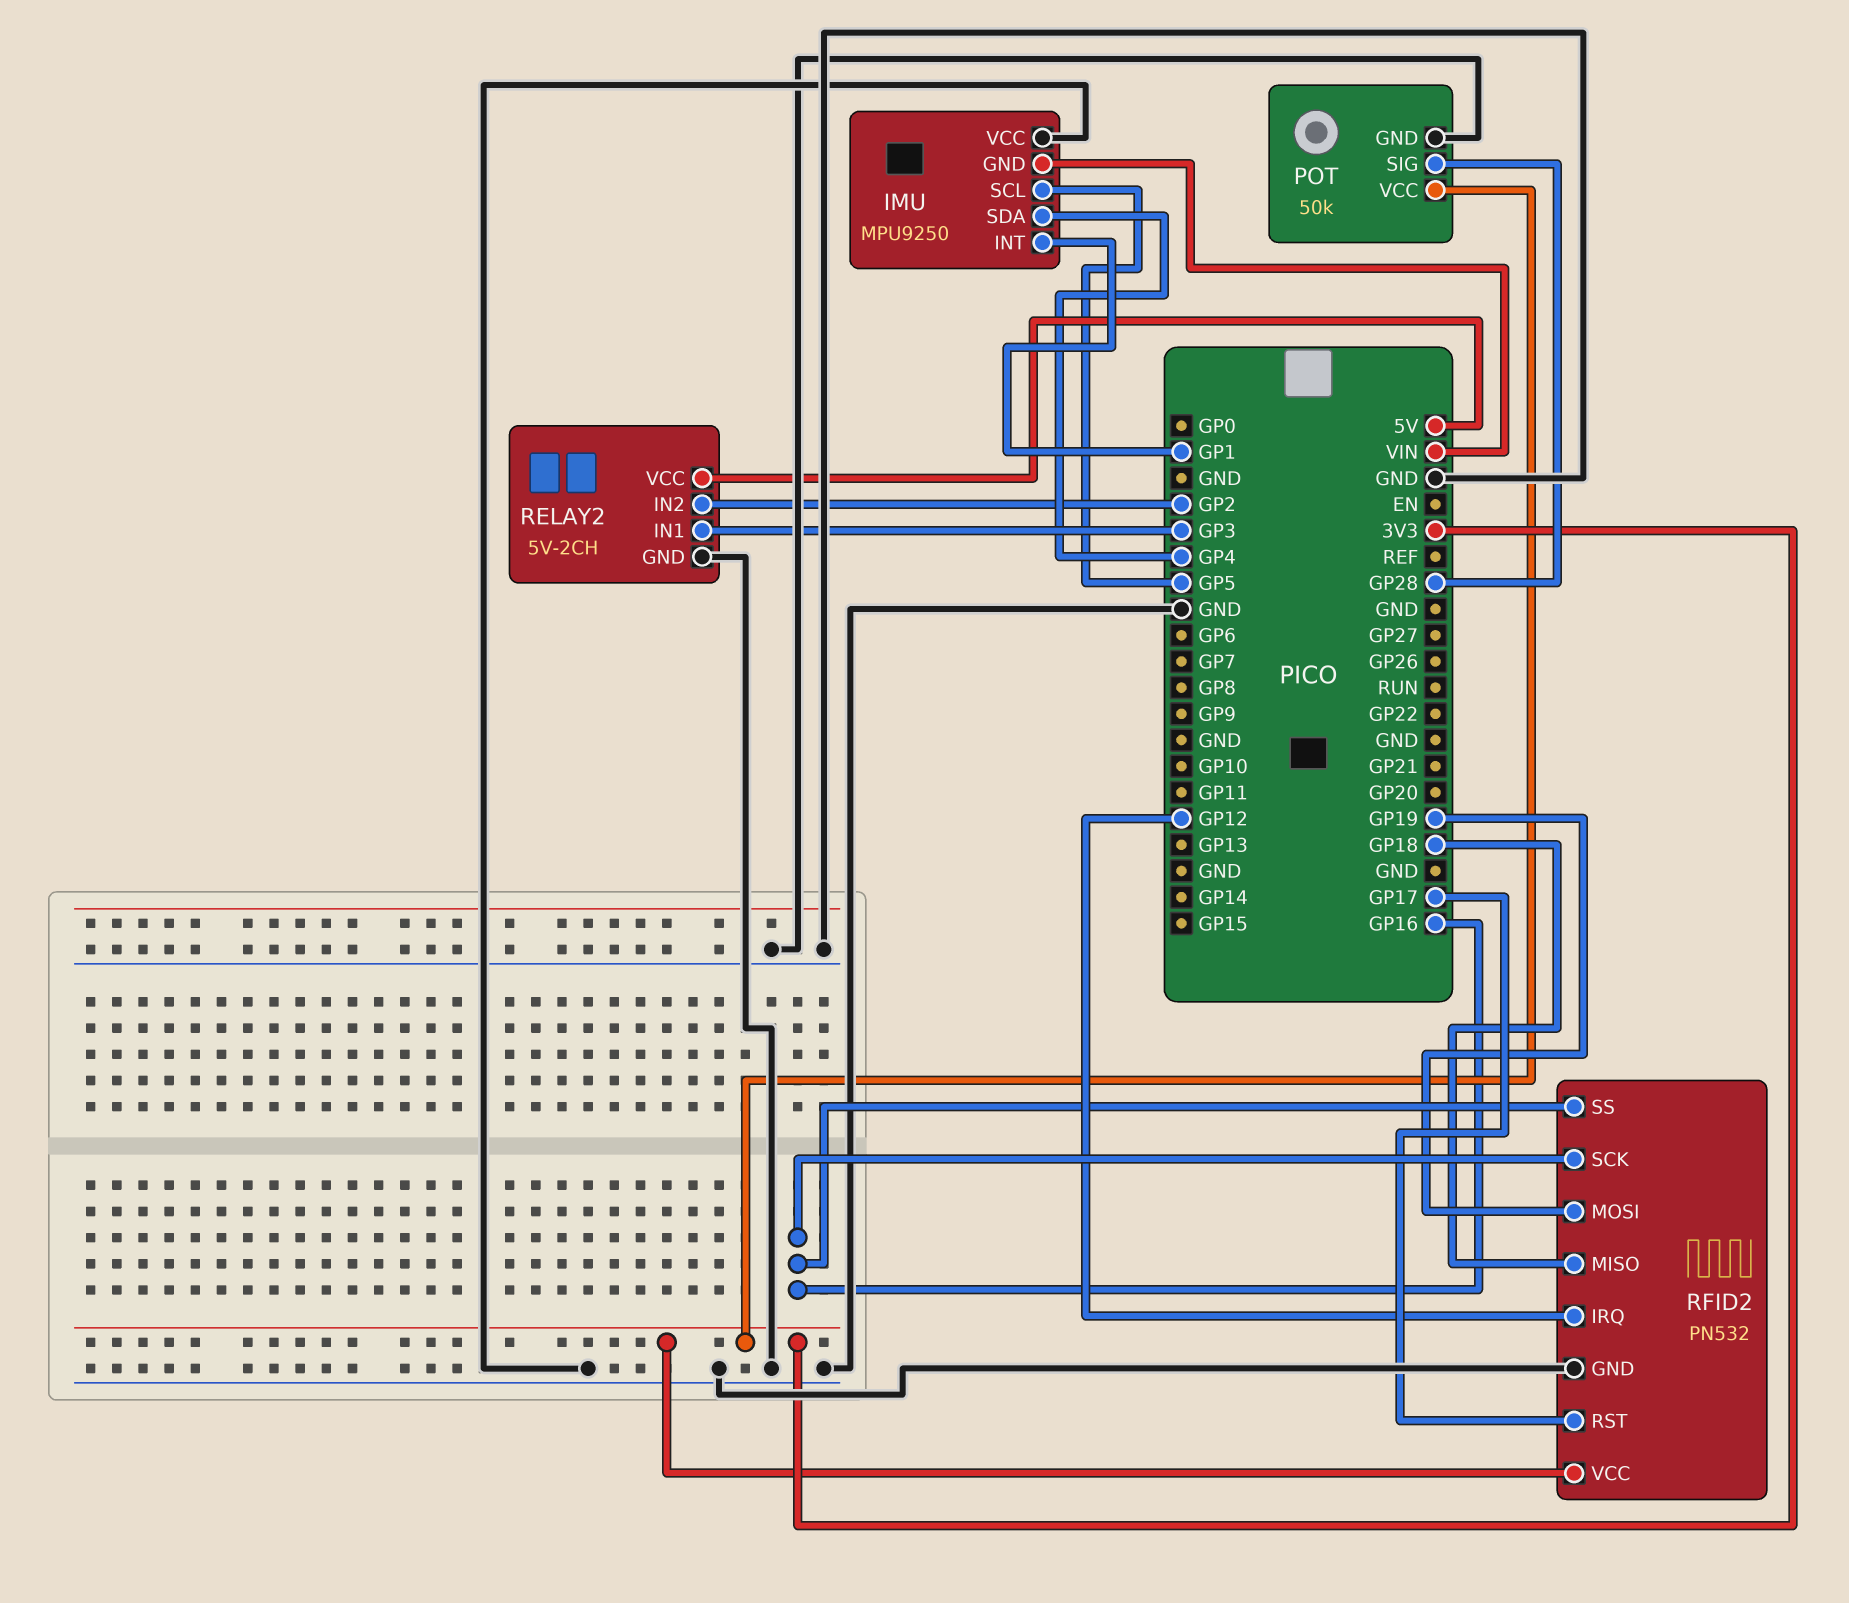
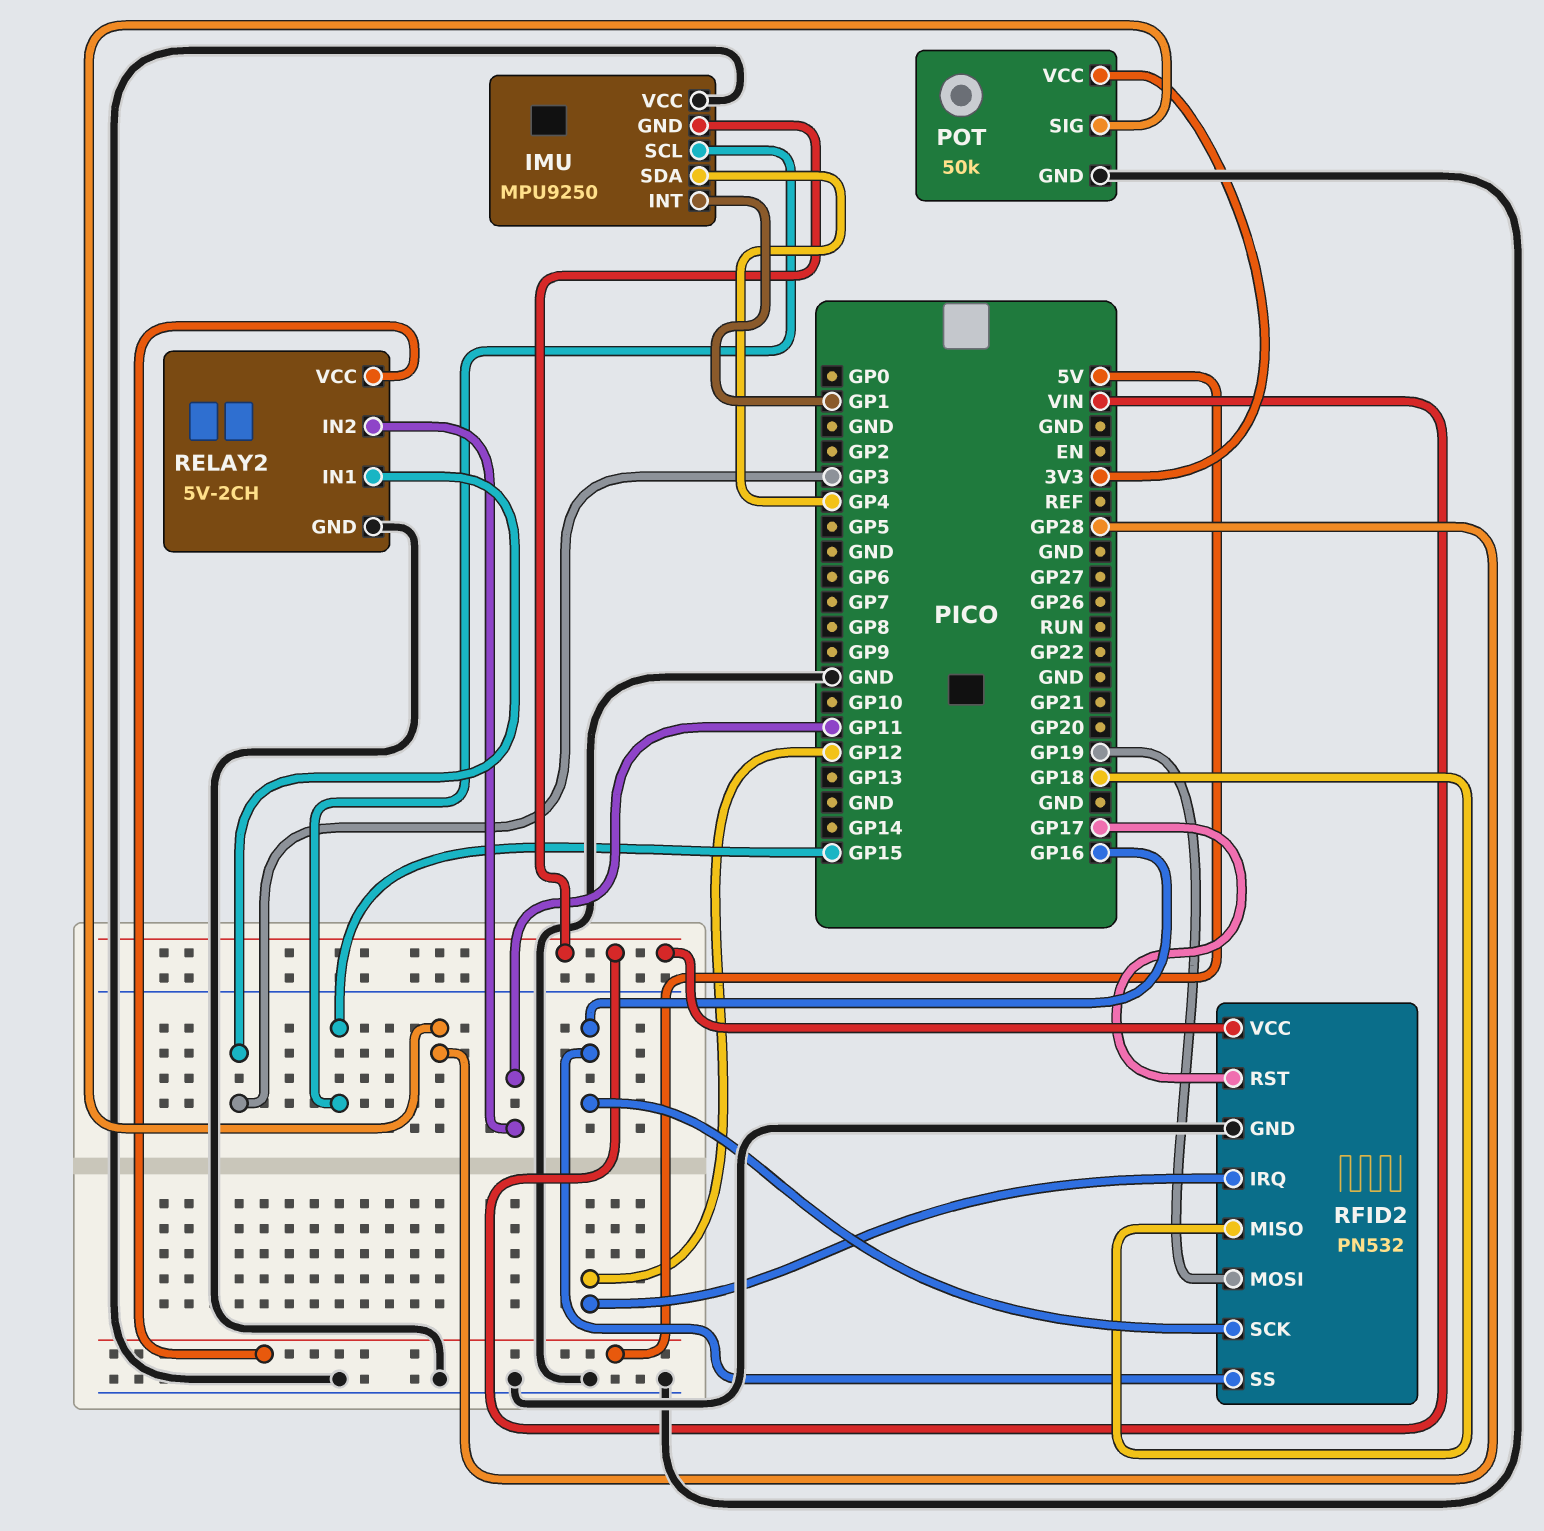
IMU pin SCL: GP5 -> GP15
RELAY2 pin IN2: GP2 -> GP11
RFID2 pin VCC: 3V3 -> VIN

